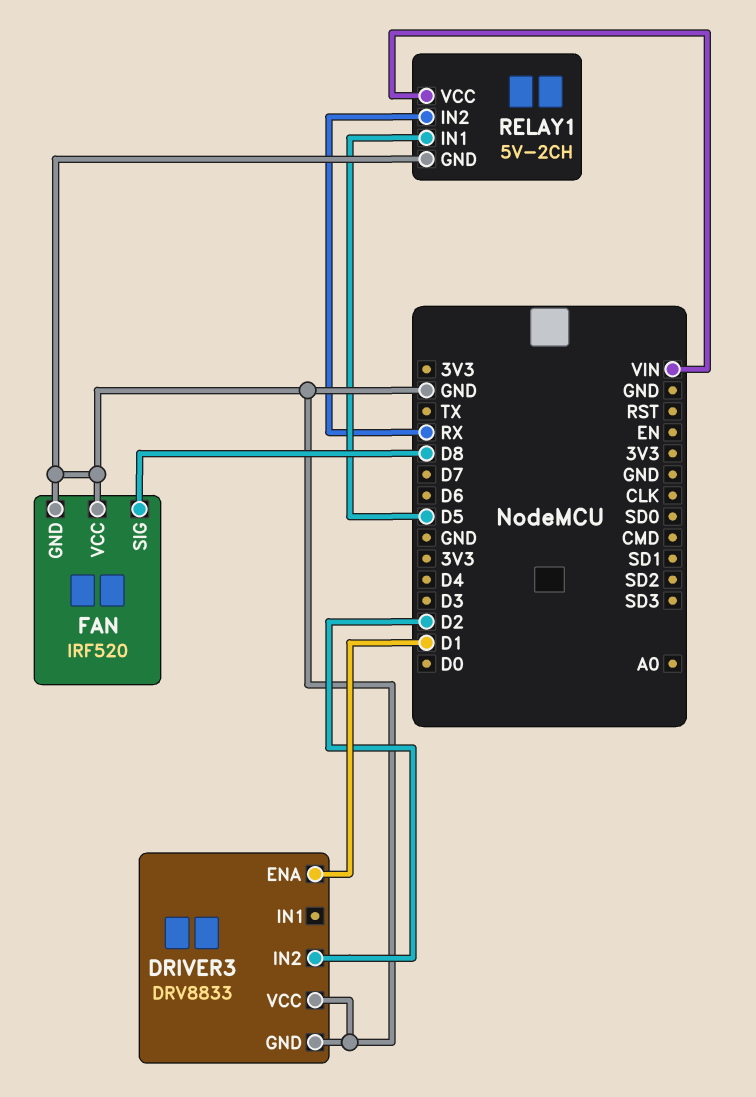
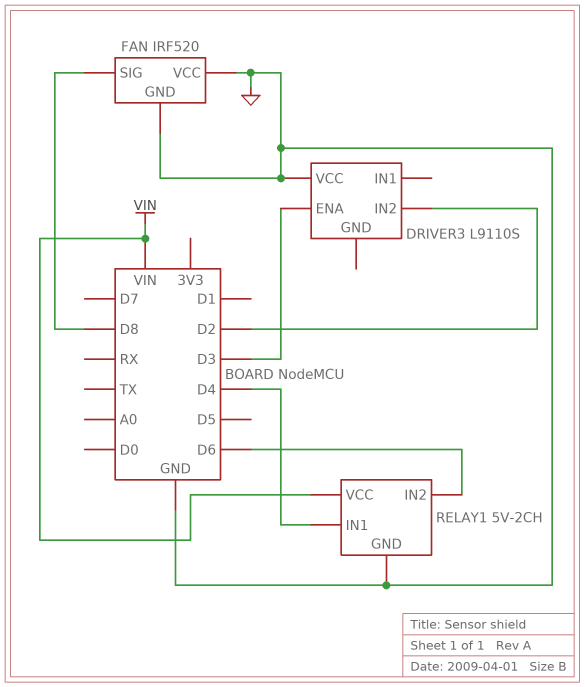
DRIVER3: DRV8833 -> L9110S
DRIVER3 pin ENA: D1 -> D3
DRIVER3 pin GND: GND -> none
RELAY1 pin IN1: D5 -> D4
RELAY1 pin IN2: RX -> D6

